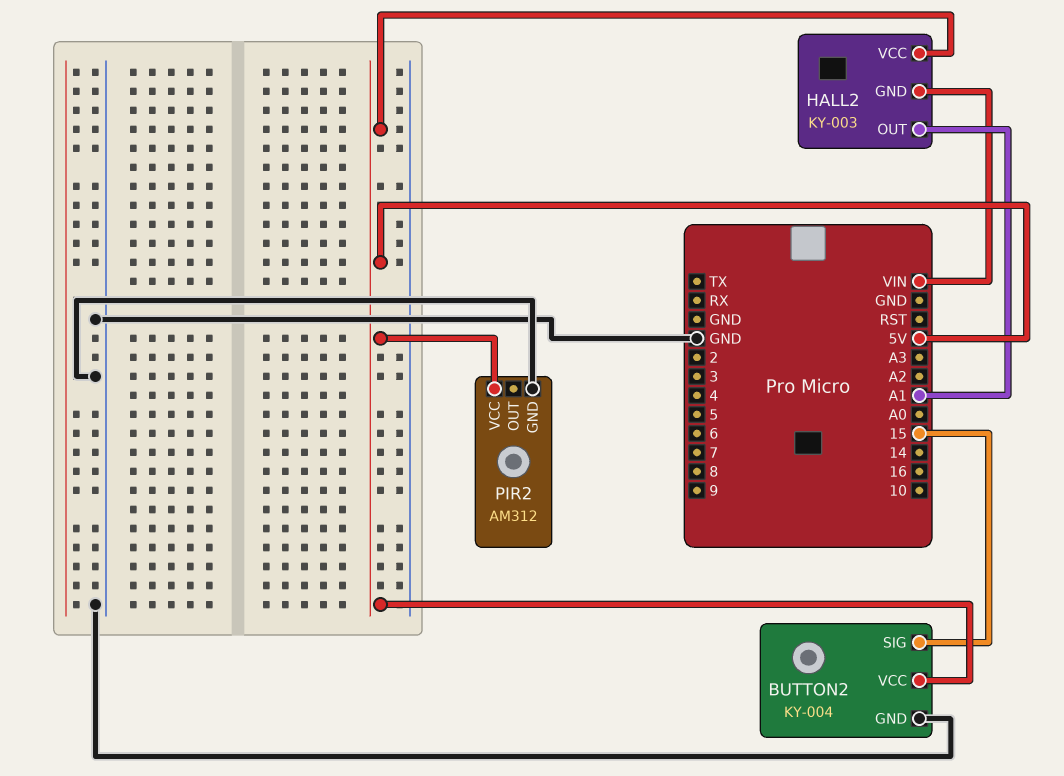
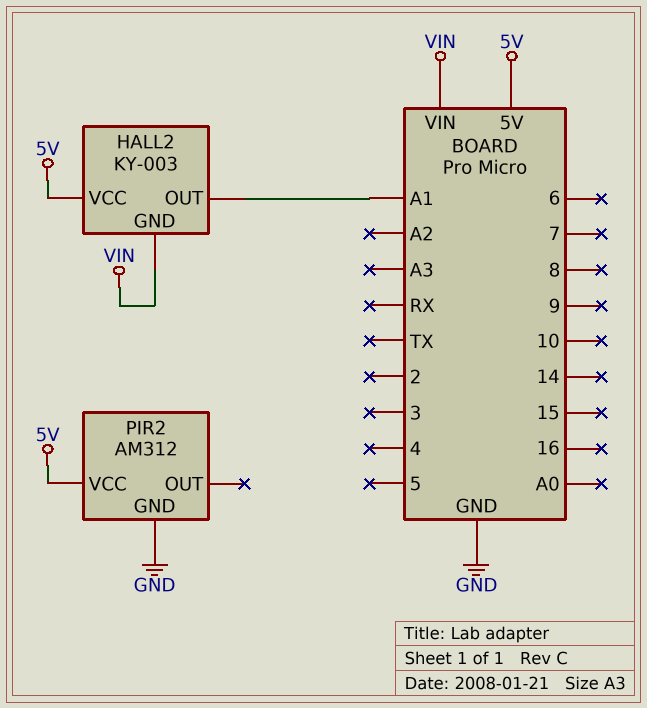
BUTTON2: KY-004 -> none
BUTTON2 pin GND: GND -> none
BUTTON2 pin SIG: 15 -> none
BUTTON2 pin VCC: 5V -> none

